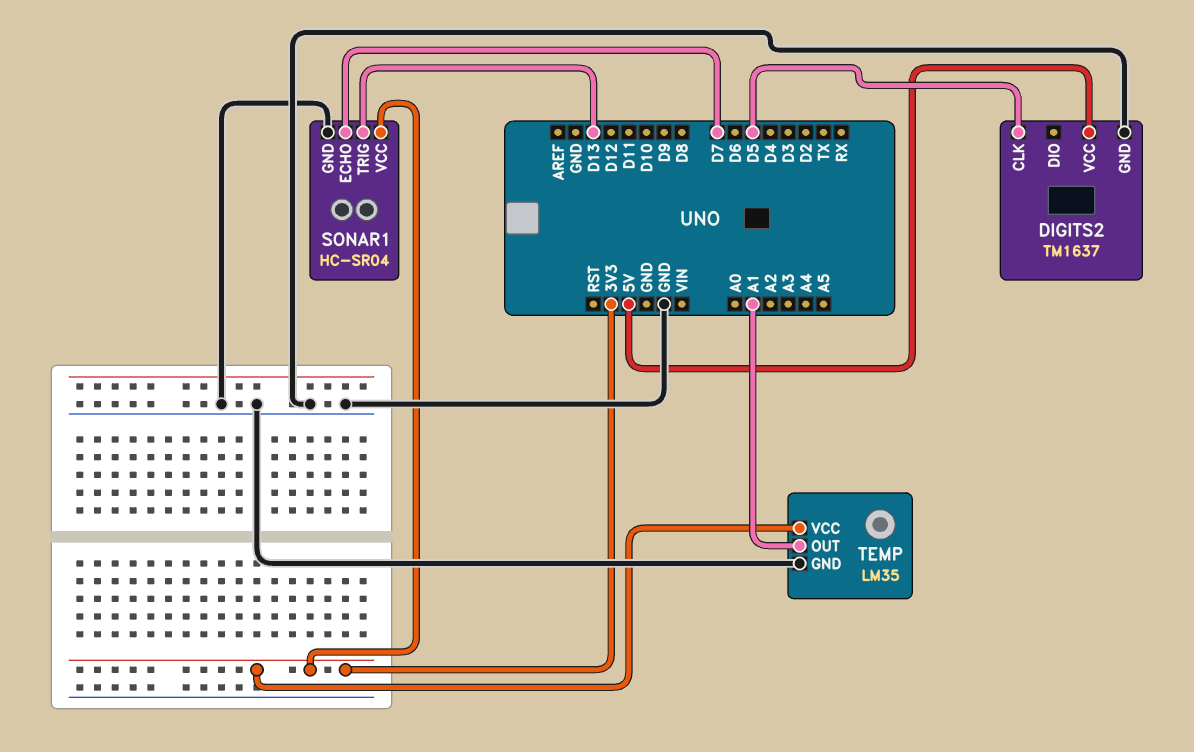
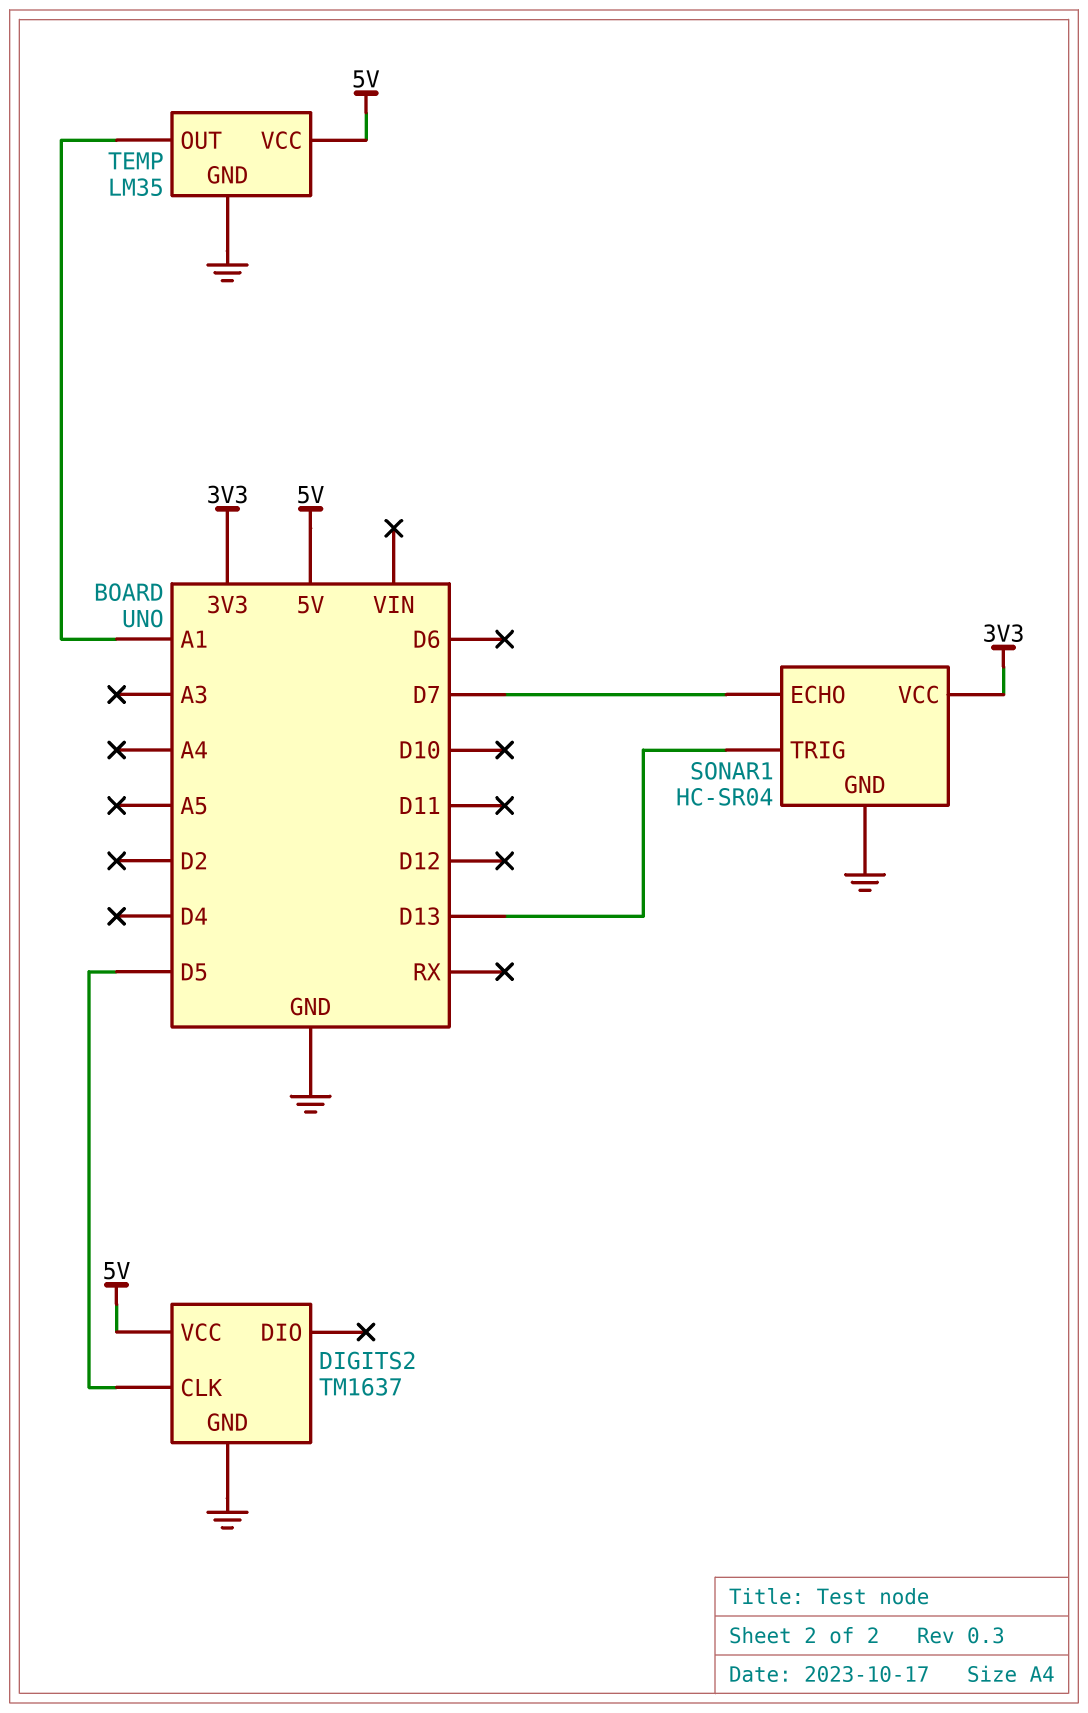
TEMP pin VCC: 3V3 -> 5V

